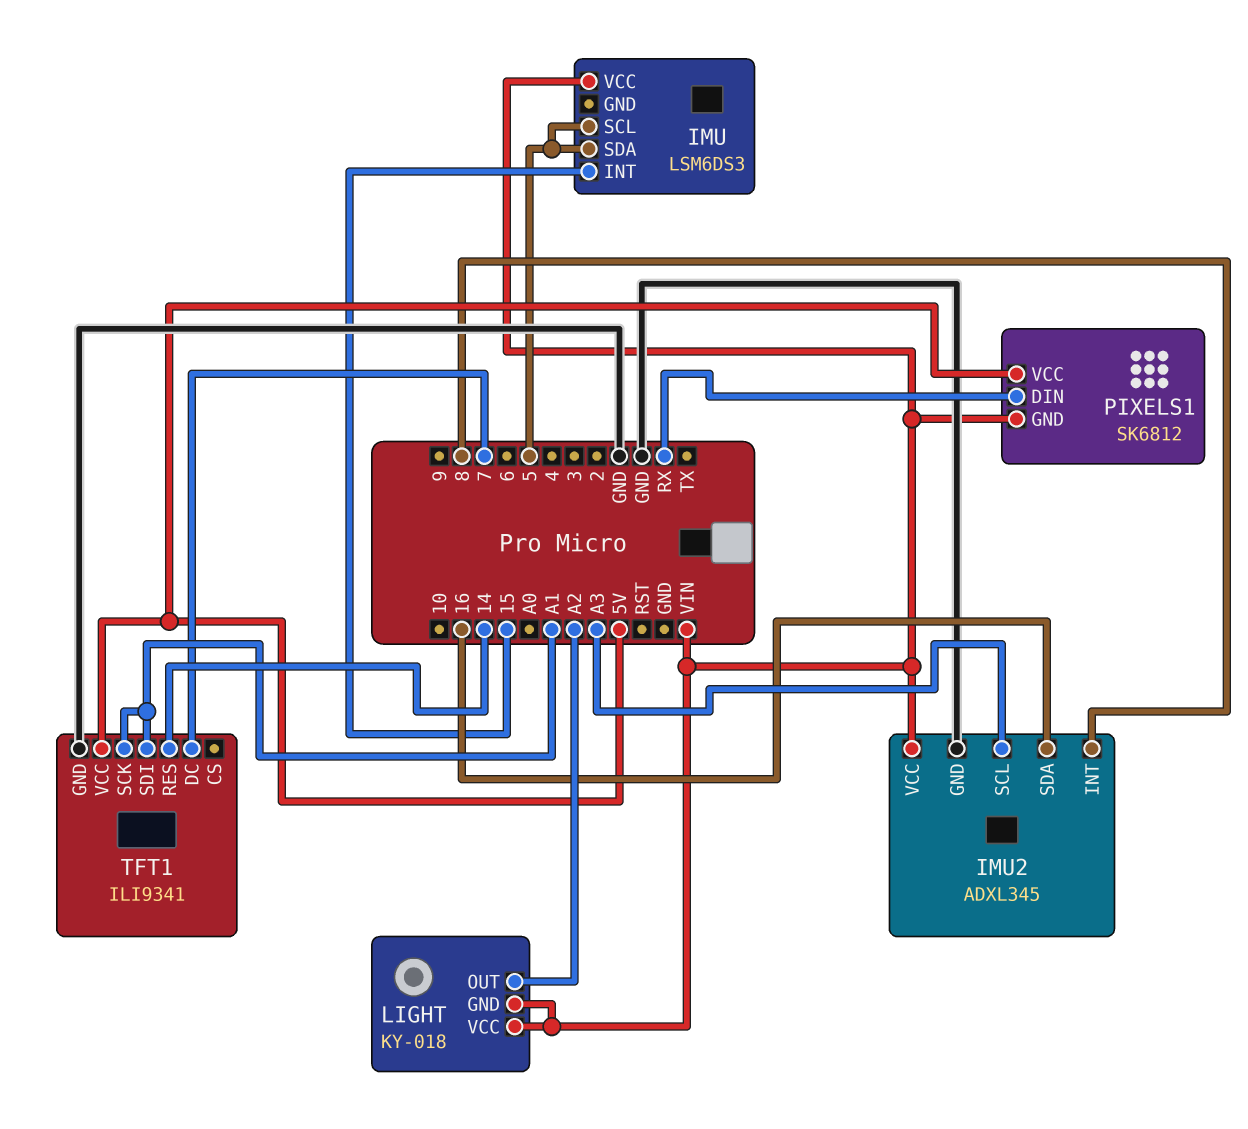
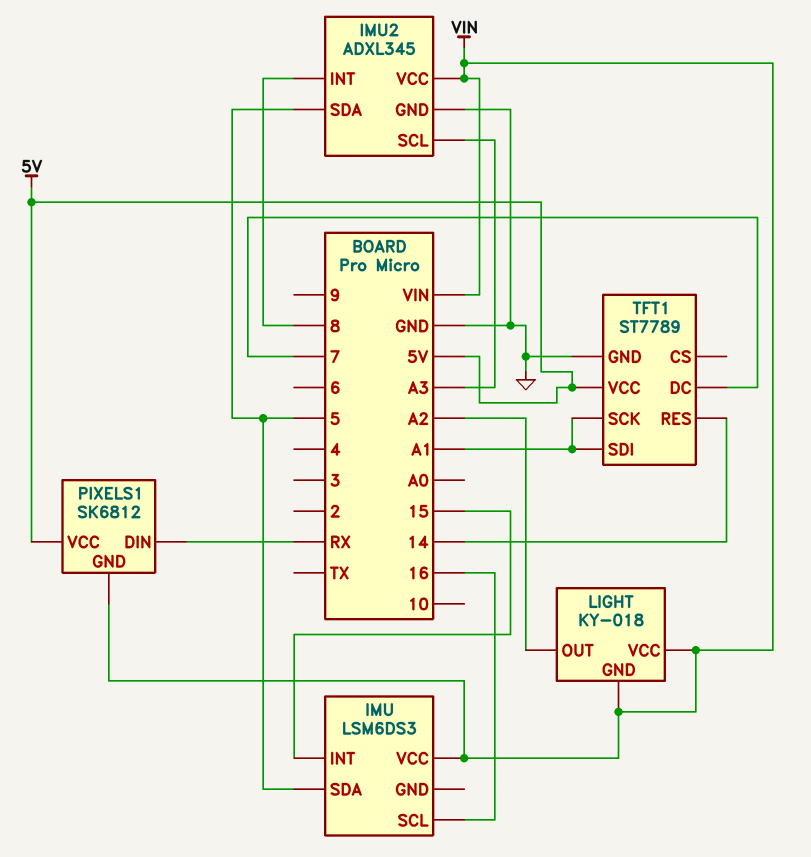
IMU pin SCL: 5 -> 16
IMU2 pin SDA: 16 -> 5
TFT1: ILI9341 -> ST7789

